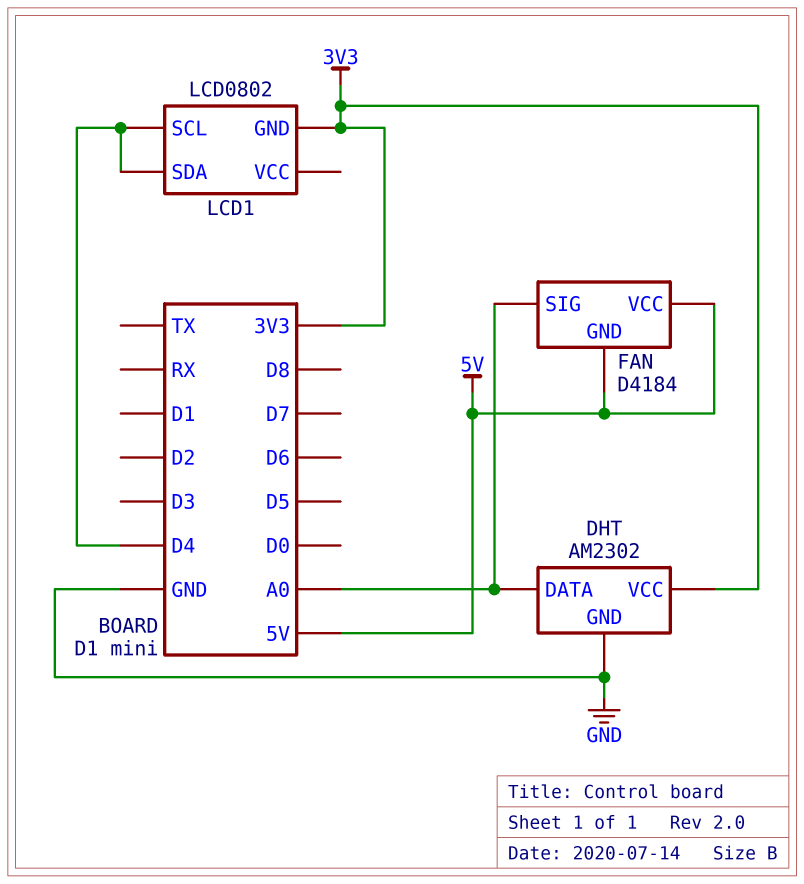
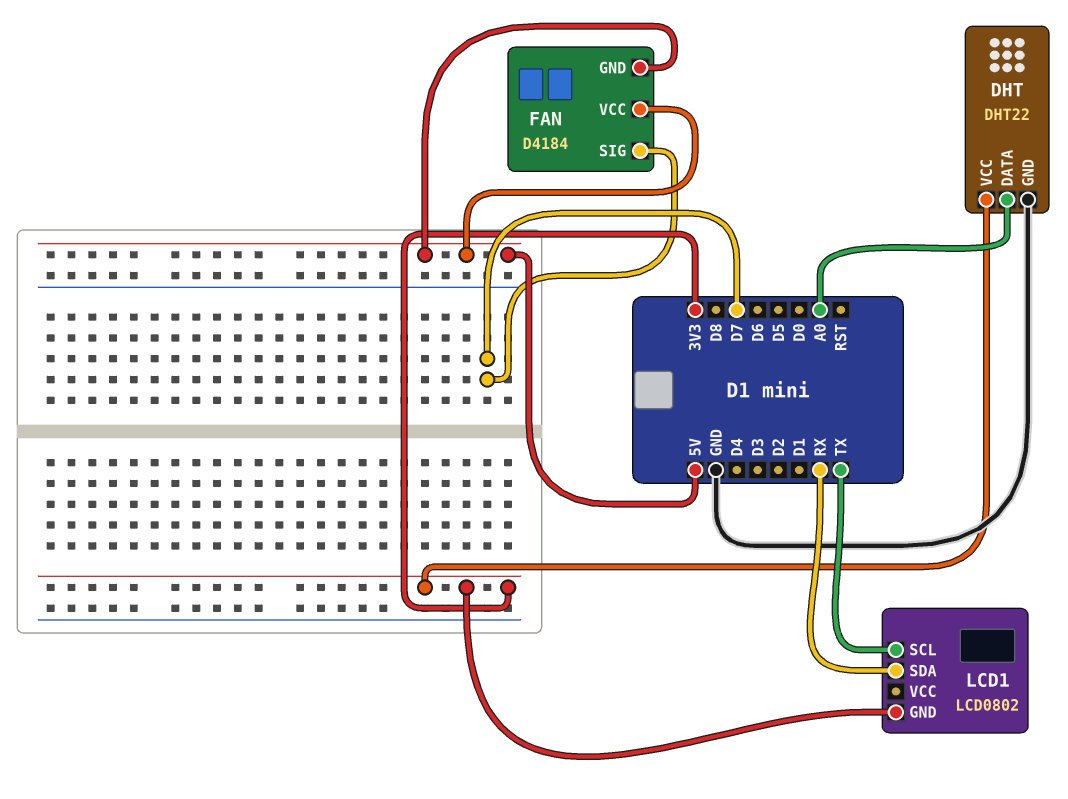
DHT: AM2302 -> DHT22
FAN pin SIG: A0 -> D7
LCD1 pin SCL: D4 -> TX
LCD1 pin SDA: D4 -> RX

